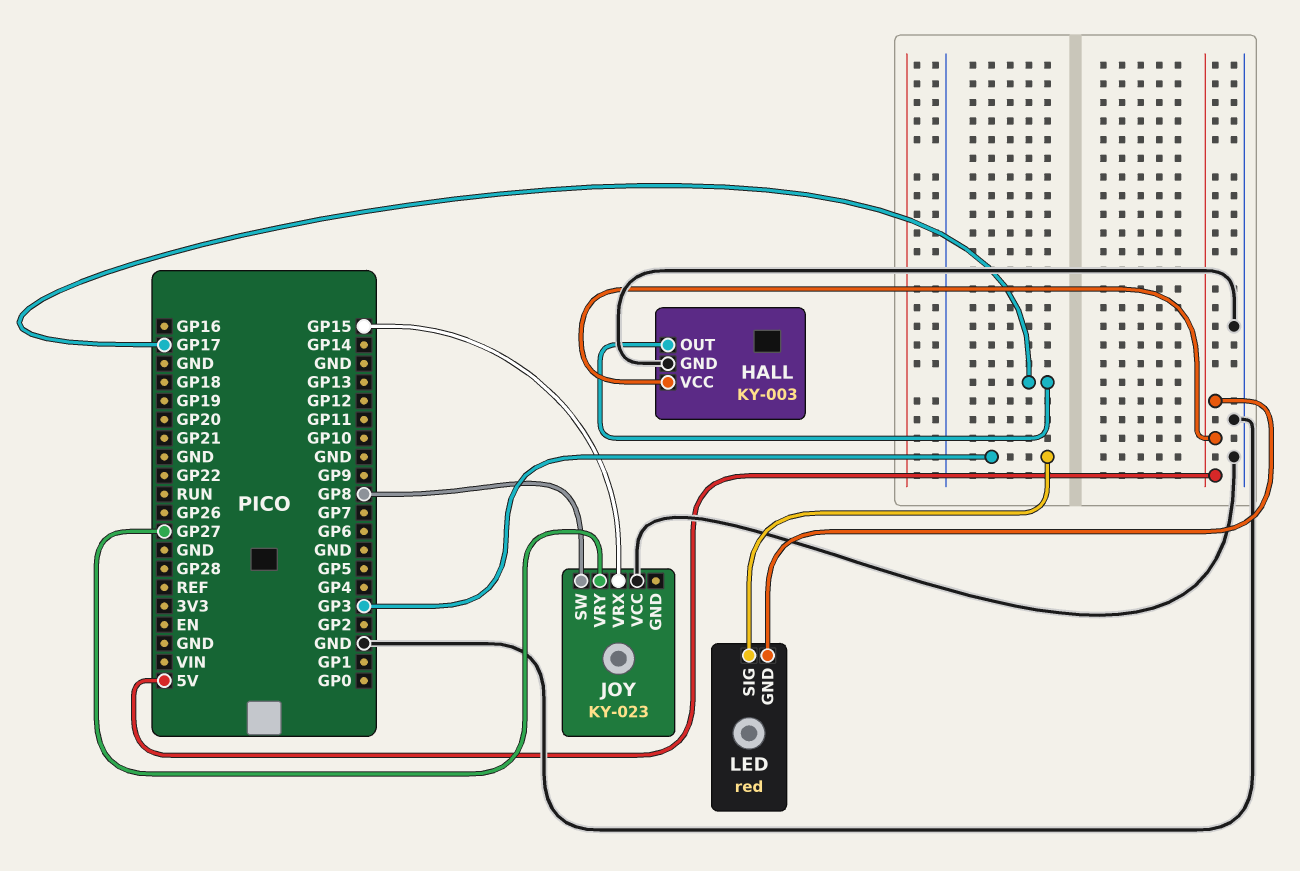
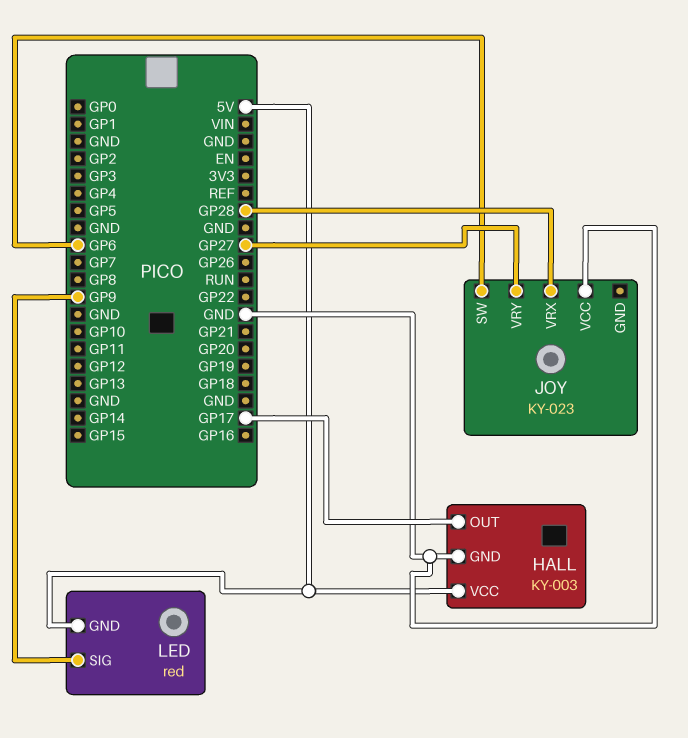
JOY pin SW: GP8 -> GP6
JOY pin VRX: GP15 -> GP28
LED pin SIG: GP3 -> GP9

